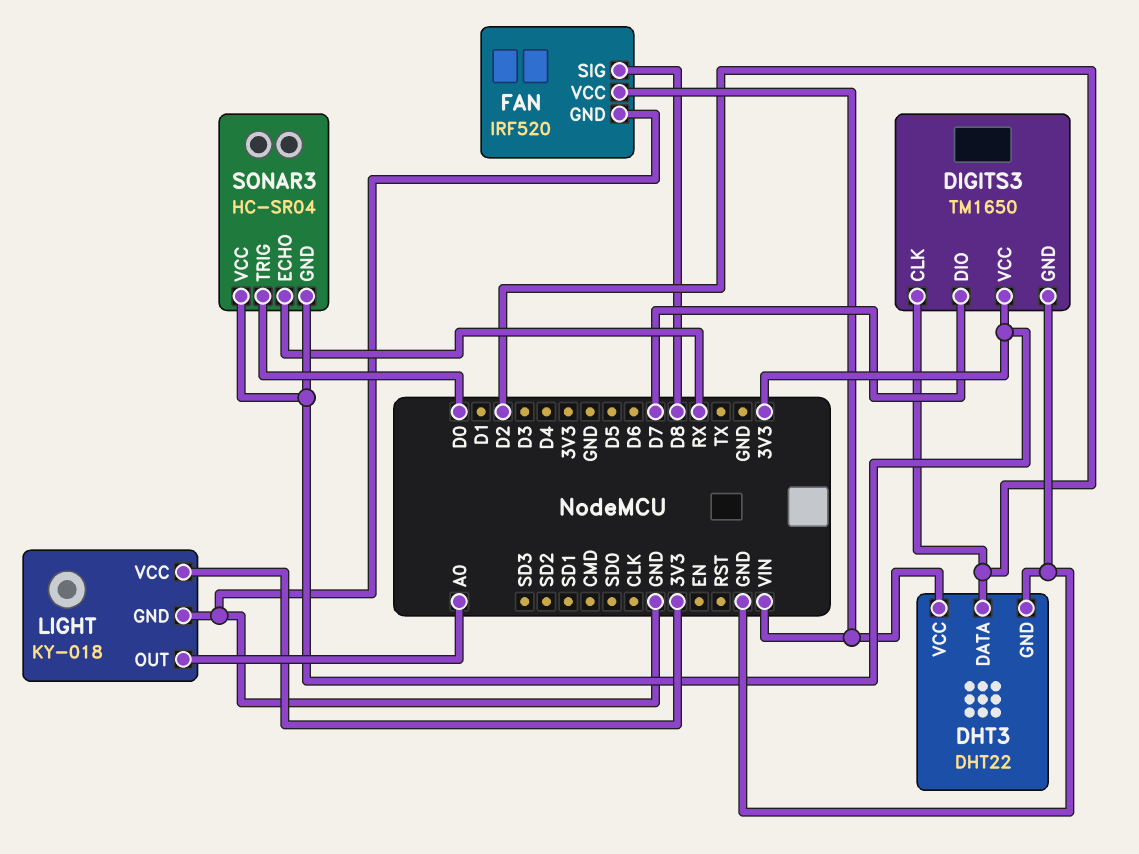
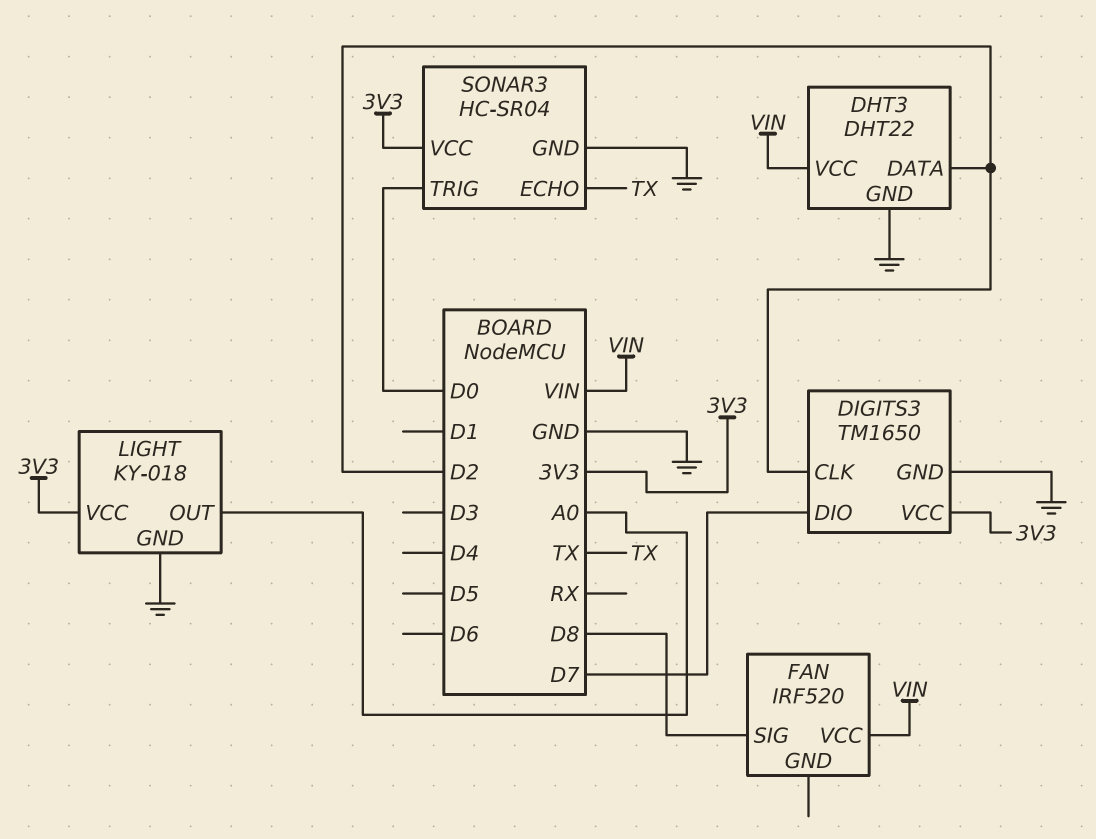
FAN pin GND: GND -> none
SONAR3 pin ECHO: RX -> TX
SONAR3 pin GND: 3V3 -> GND

